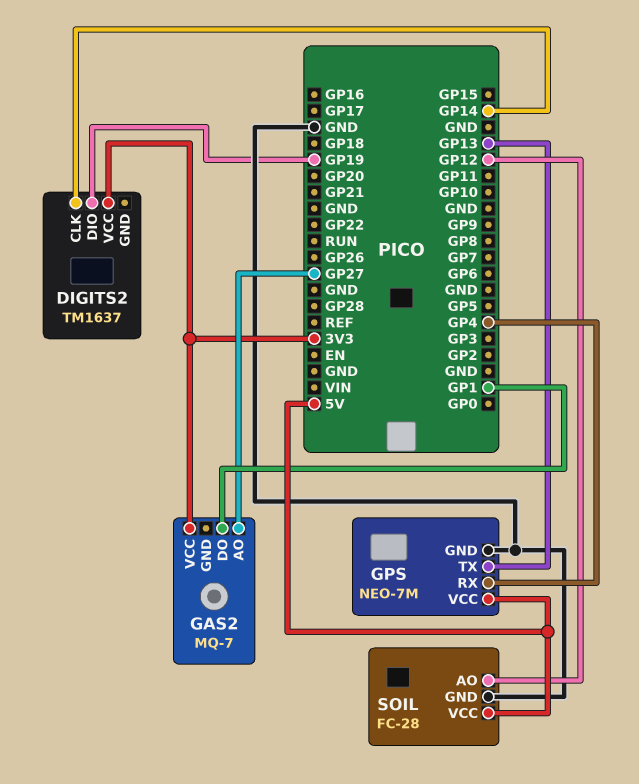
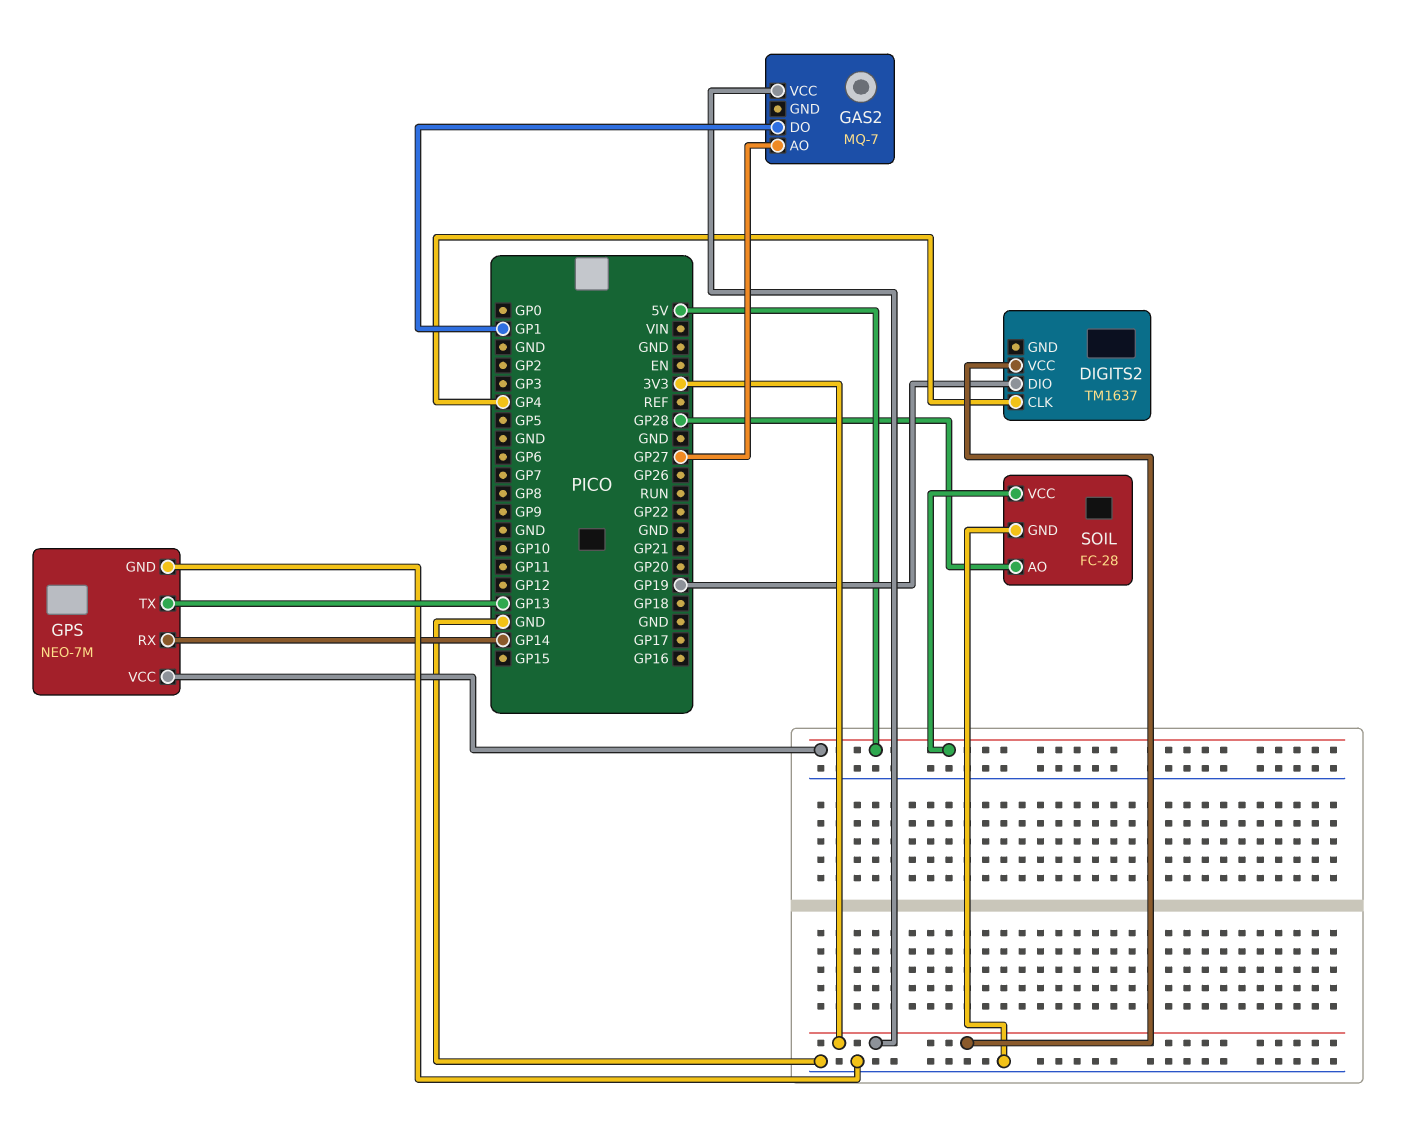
DIGITS2 pin CLK: GP14 -> GP4
GPS pin RX: GP4 -> GP14
SOIL pin AO: GP12 -> GP28

